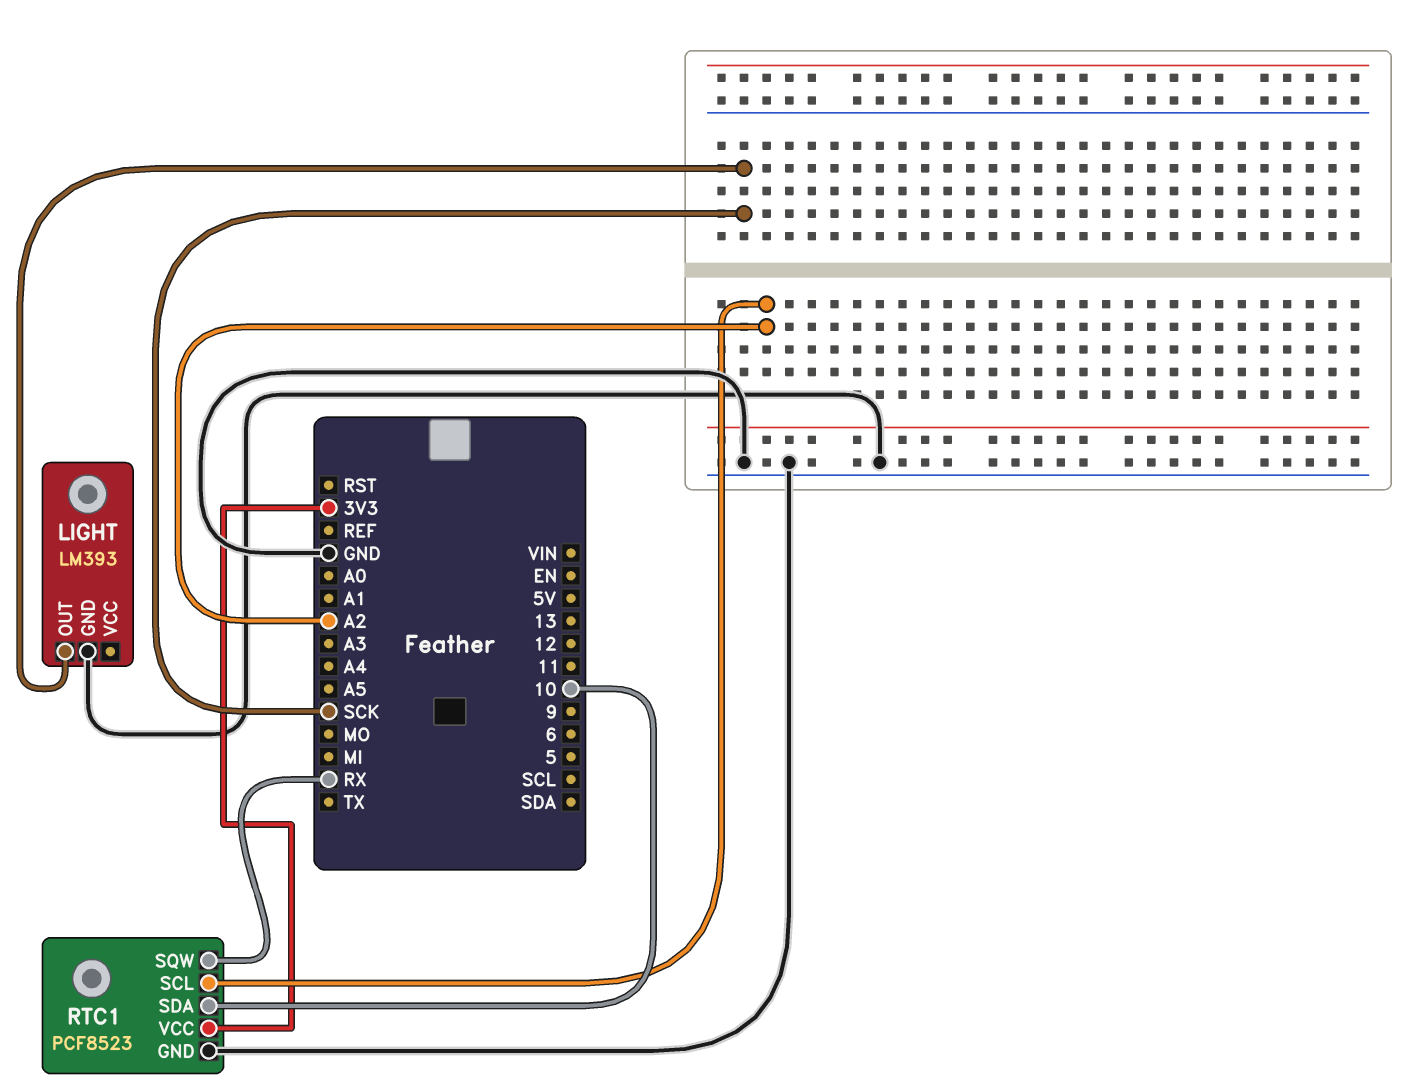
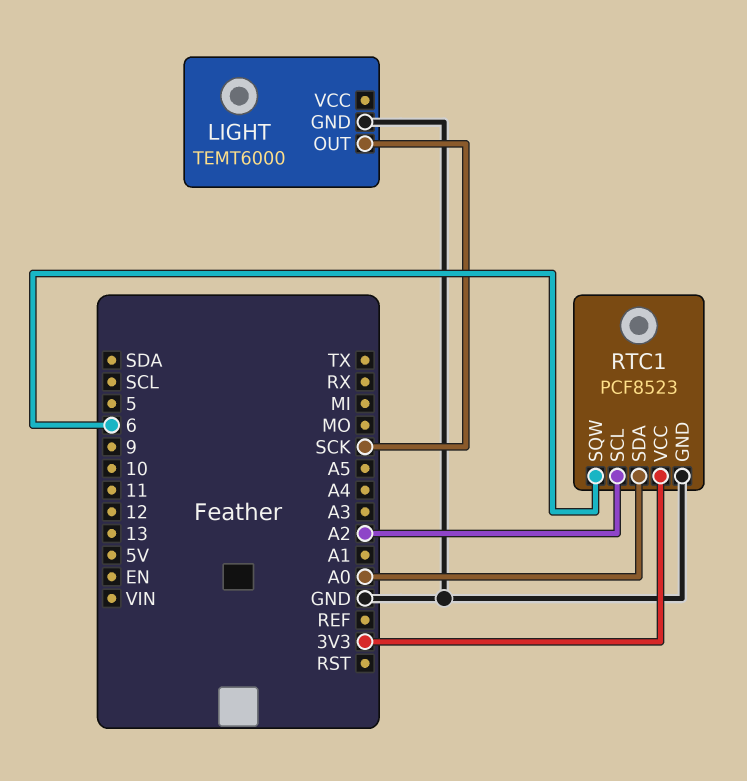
LIGHT: LM393 -> TEMT6000
RTC1 pin SDA: 10 -> A0
RTC1 pin SQW: RX -> 6

